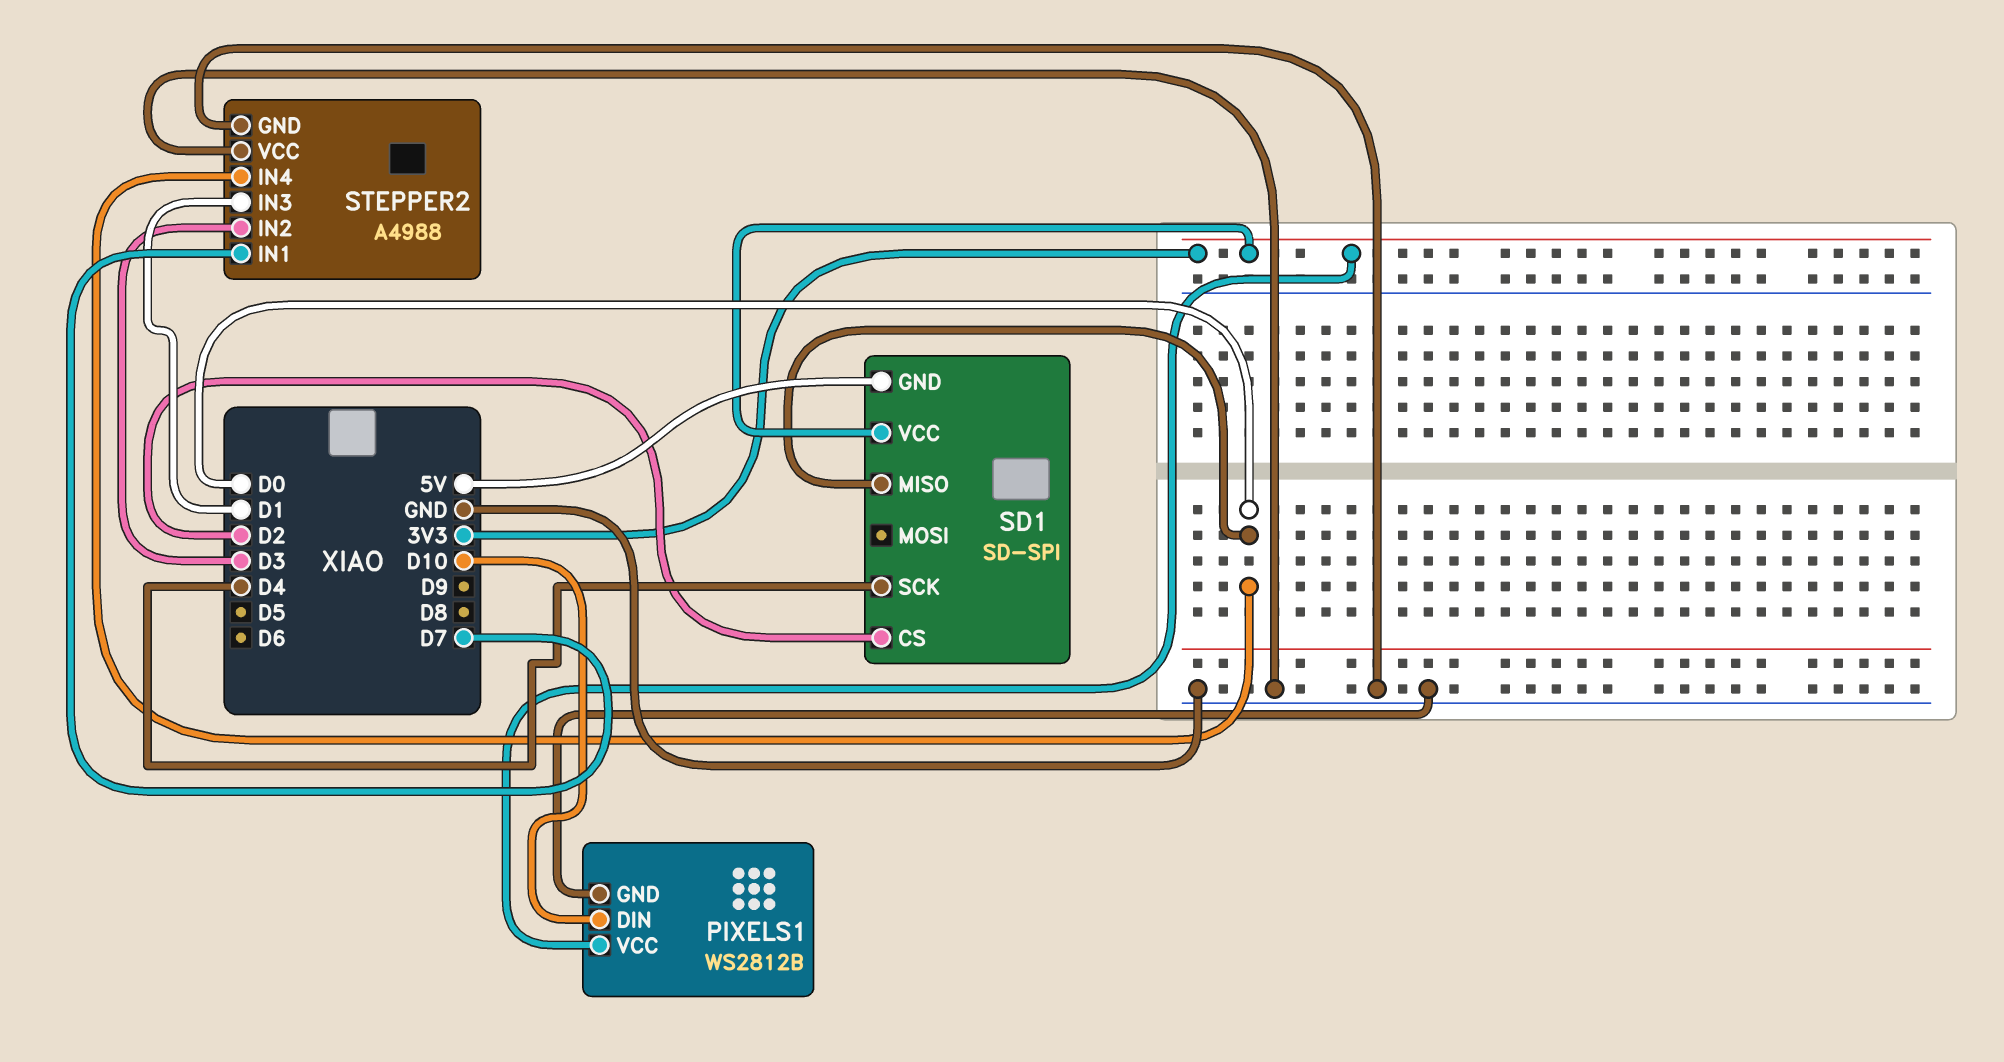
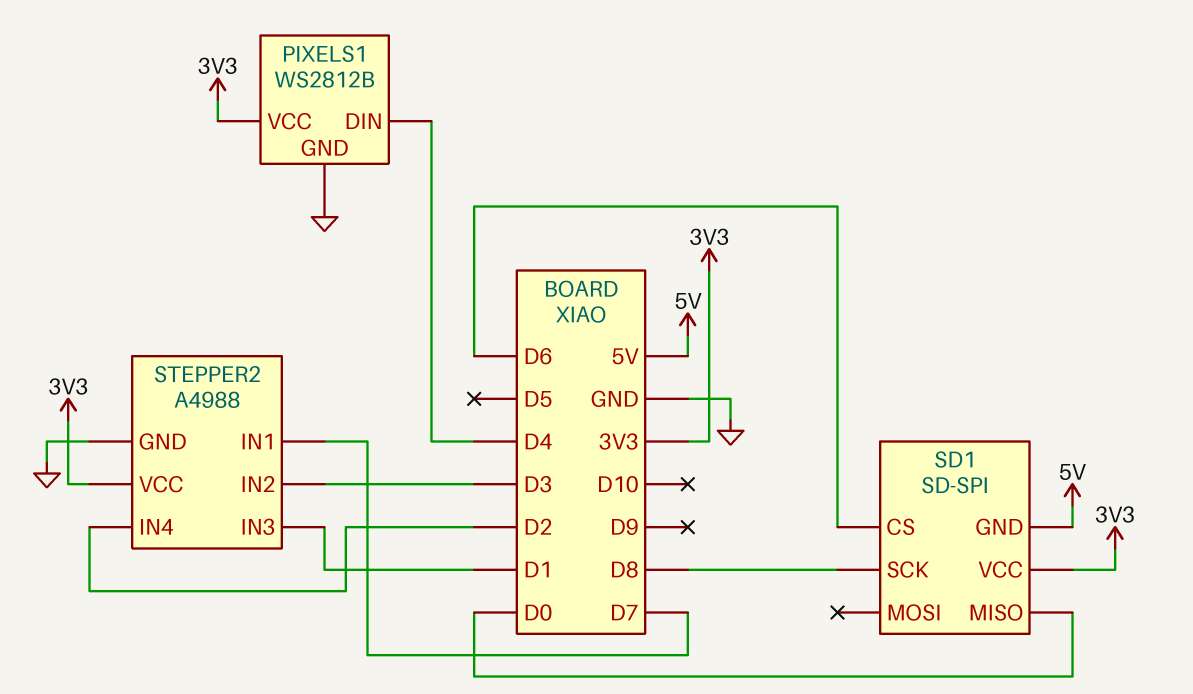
PIXELS1 pin DIN: D10 -> D4
SD1 pin CS: D2 -> D6
SD1 pin SCK: D4 -> D8
STEPPER2 pin IN4: D0 -> D2
STEPPER2 pin VCC: GND -> 3V3

